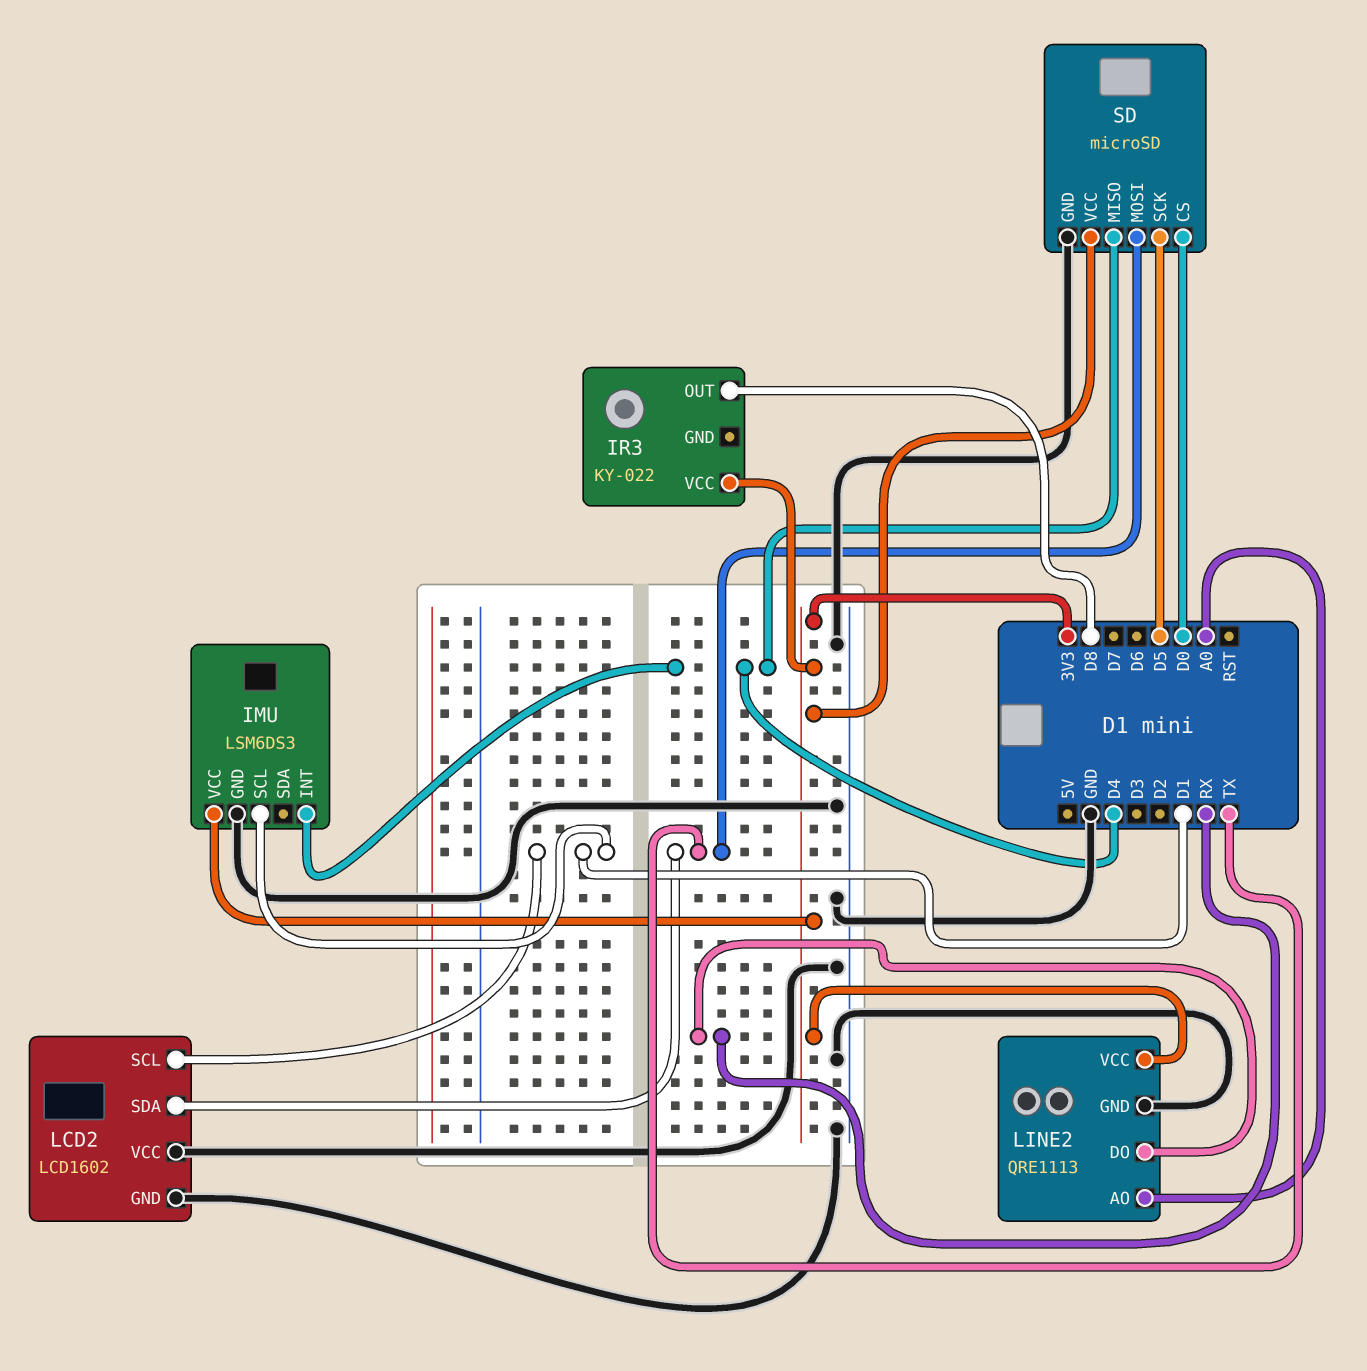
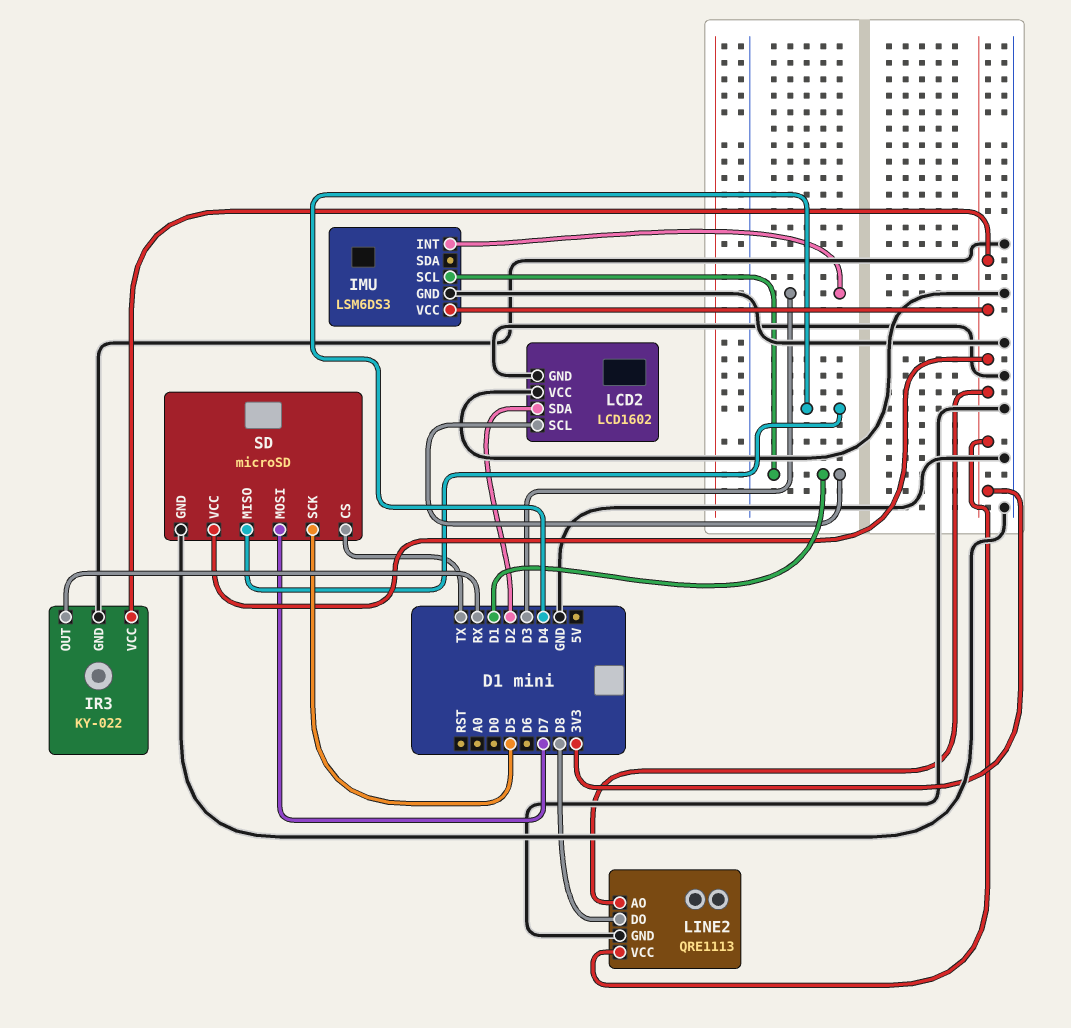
IMU pin INT: D4 -> D3
IR3 pin GND: none -> GND
IR3 pin OUT: D8 -> RX
LCD2 pin SDA: TX -> D2
LINE2 pin AO: A0 -> 3V3
LINE2 pin DO: RX -> D8
SD pin CS: D0 -> TX
SD pin MOSI: TX -> D7

